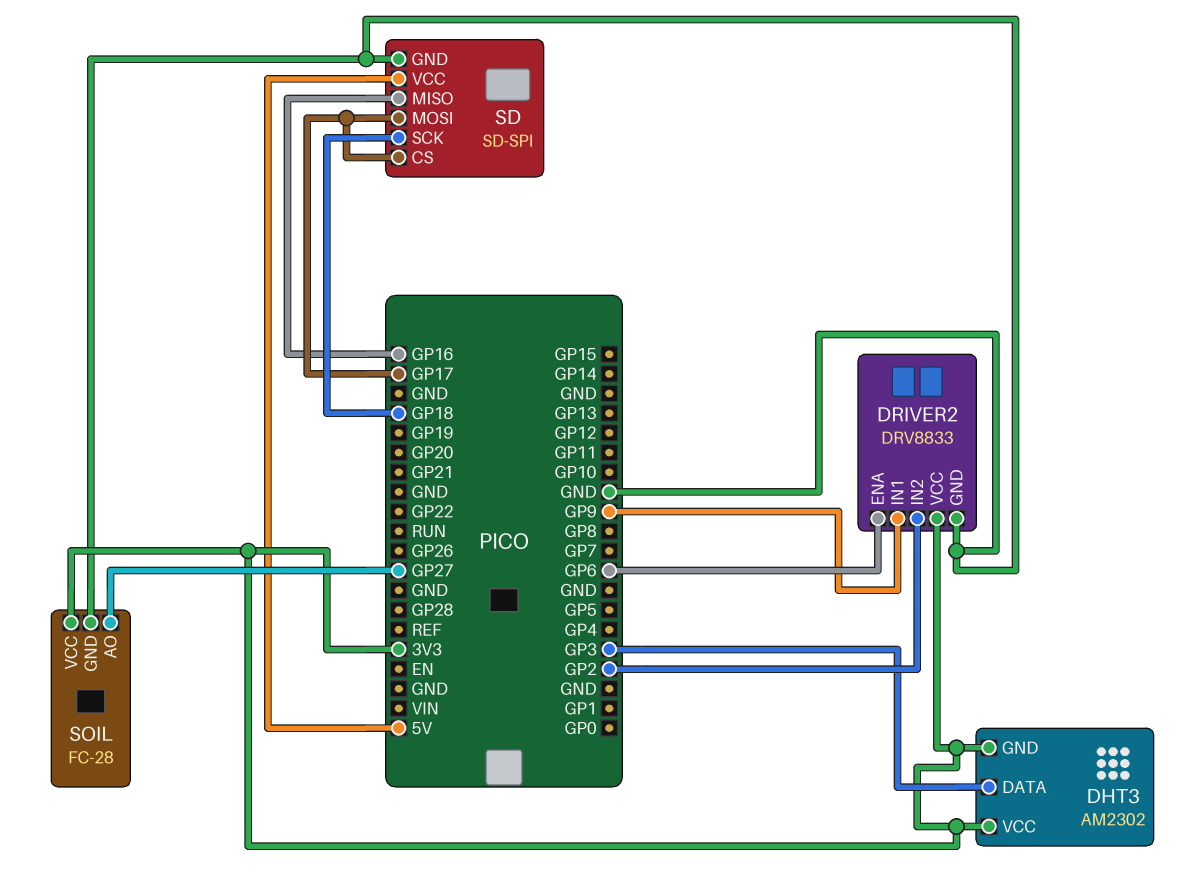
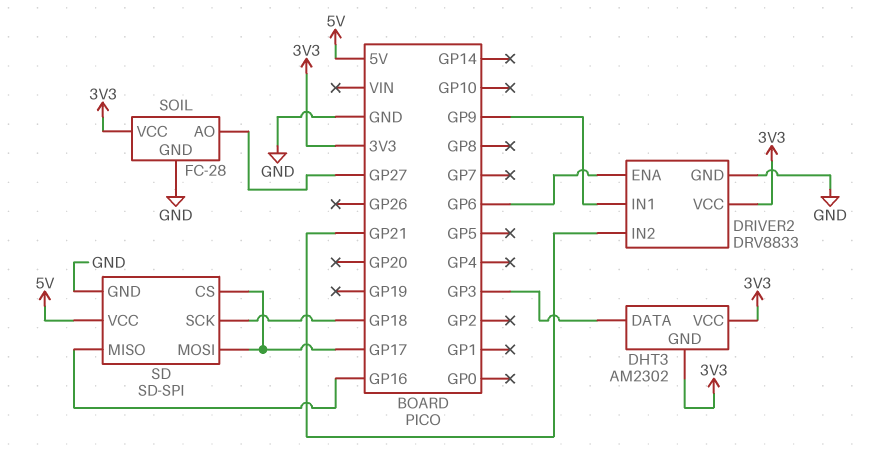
DRIVER2 pin IN2: GP2 -> GP21

